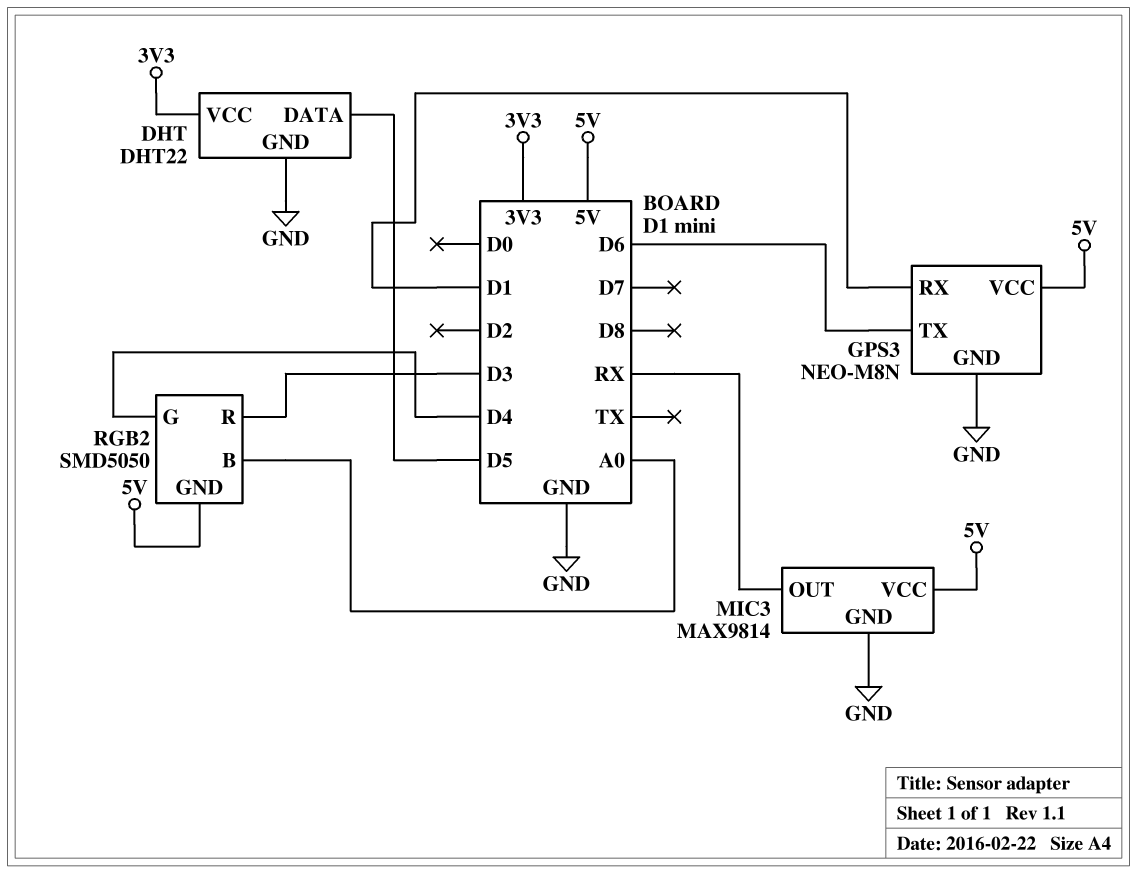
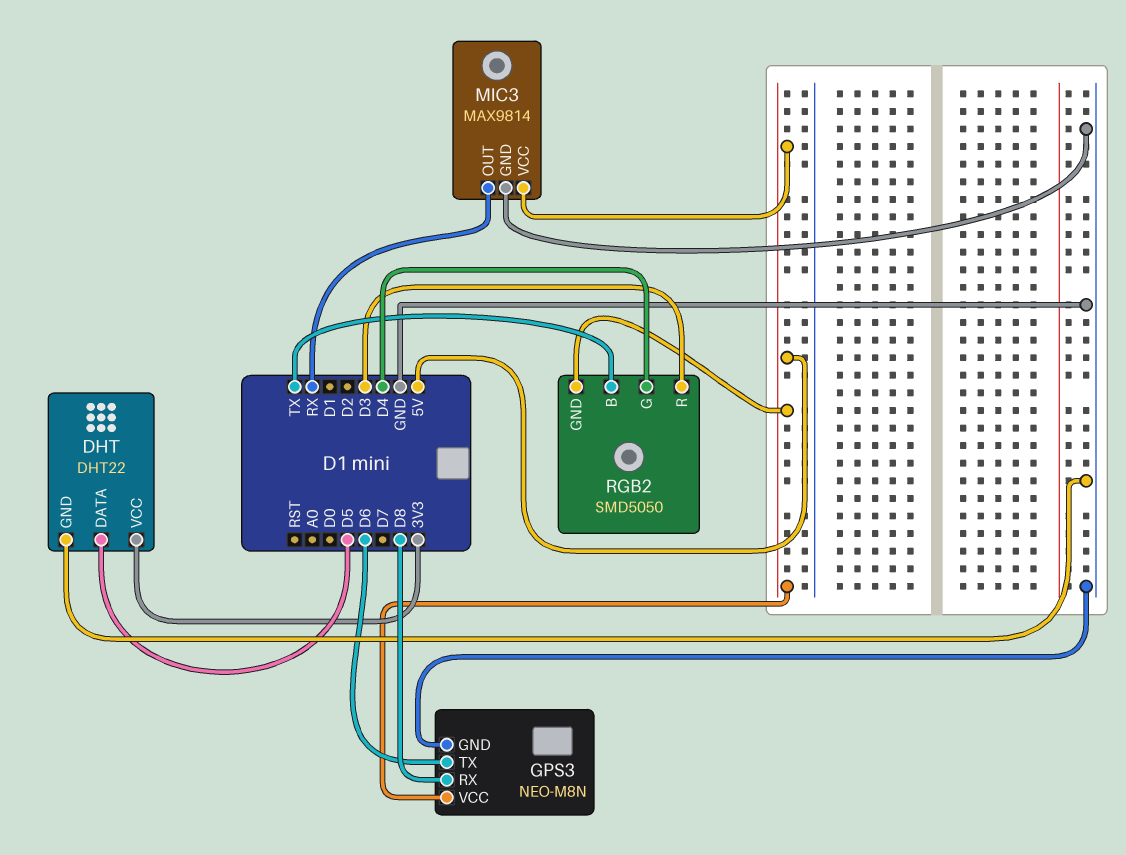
GPS3 pin RX: D1 -> D8
RGB2 pin B: A0 -> TX

